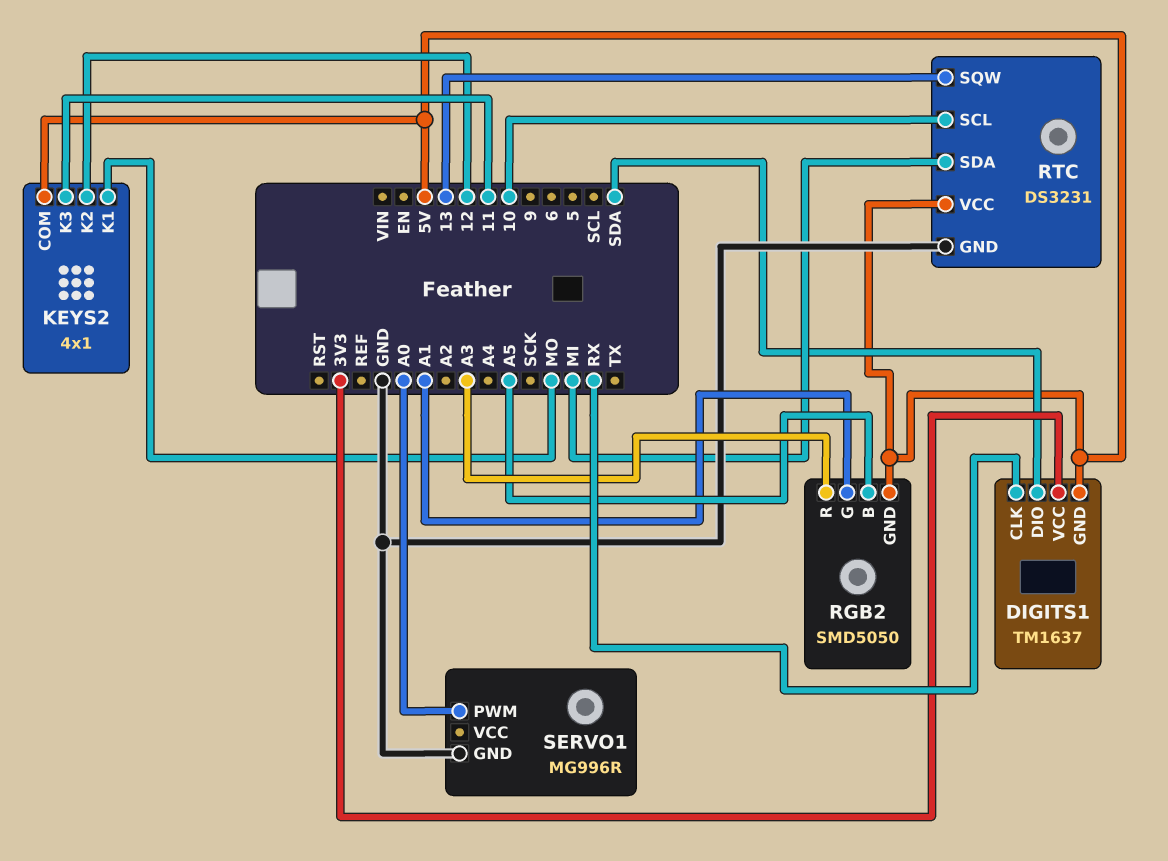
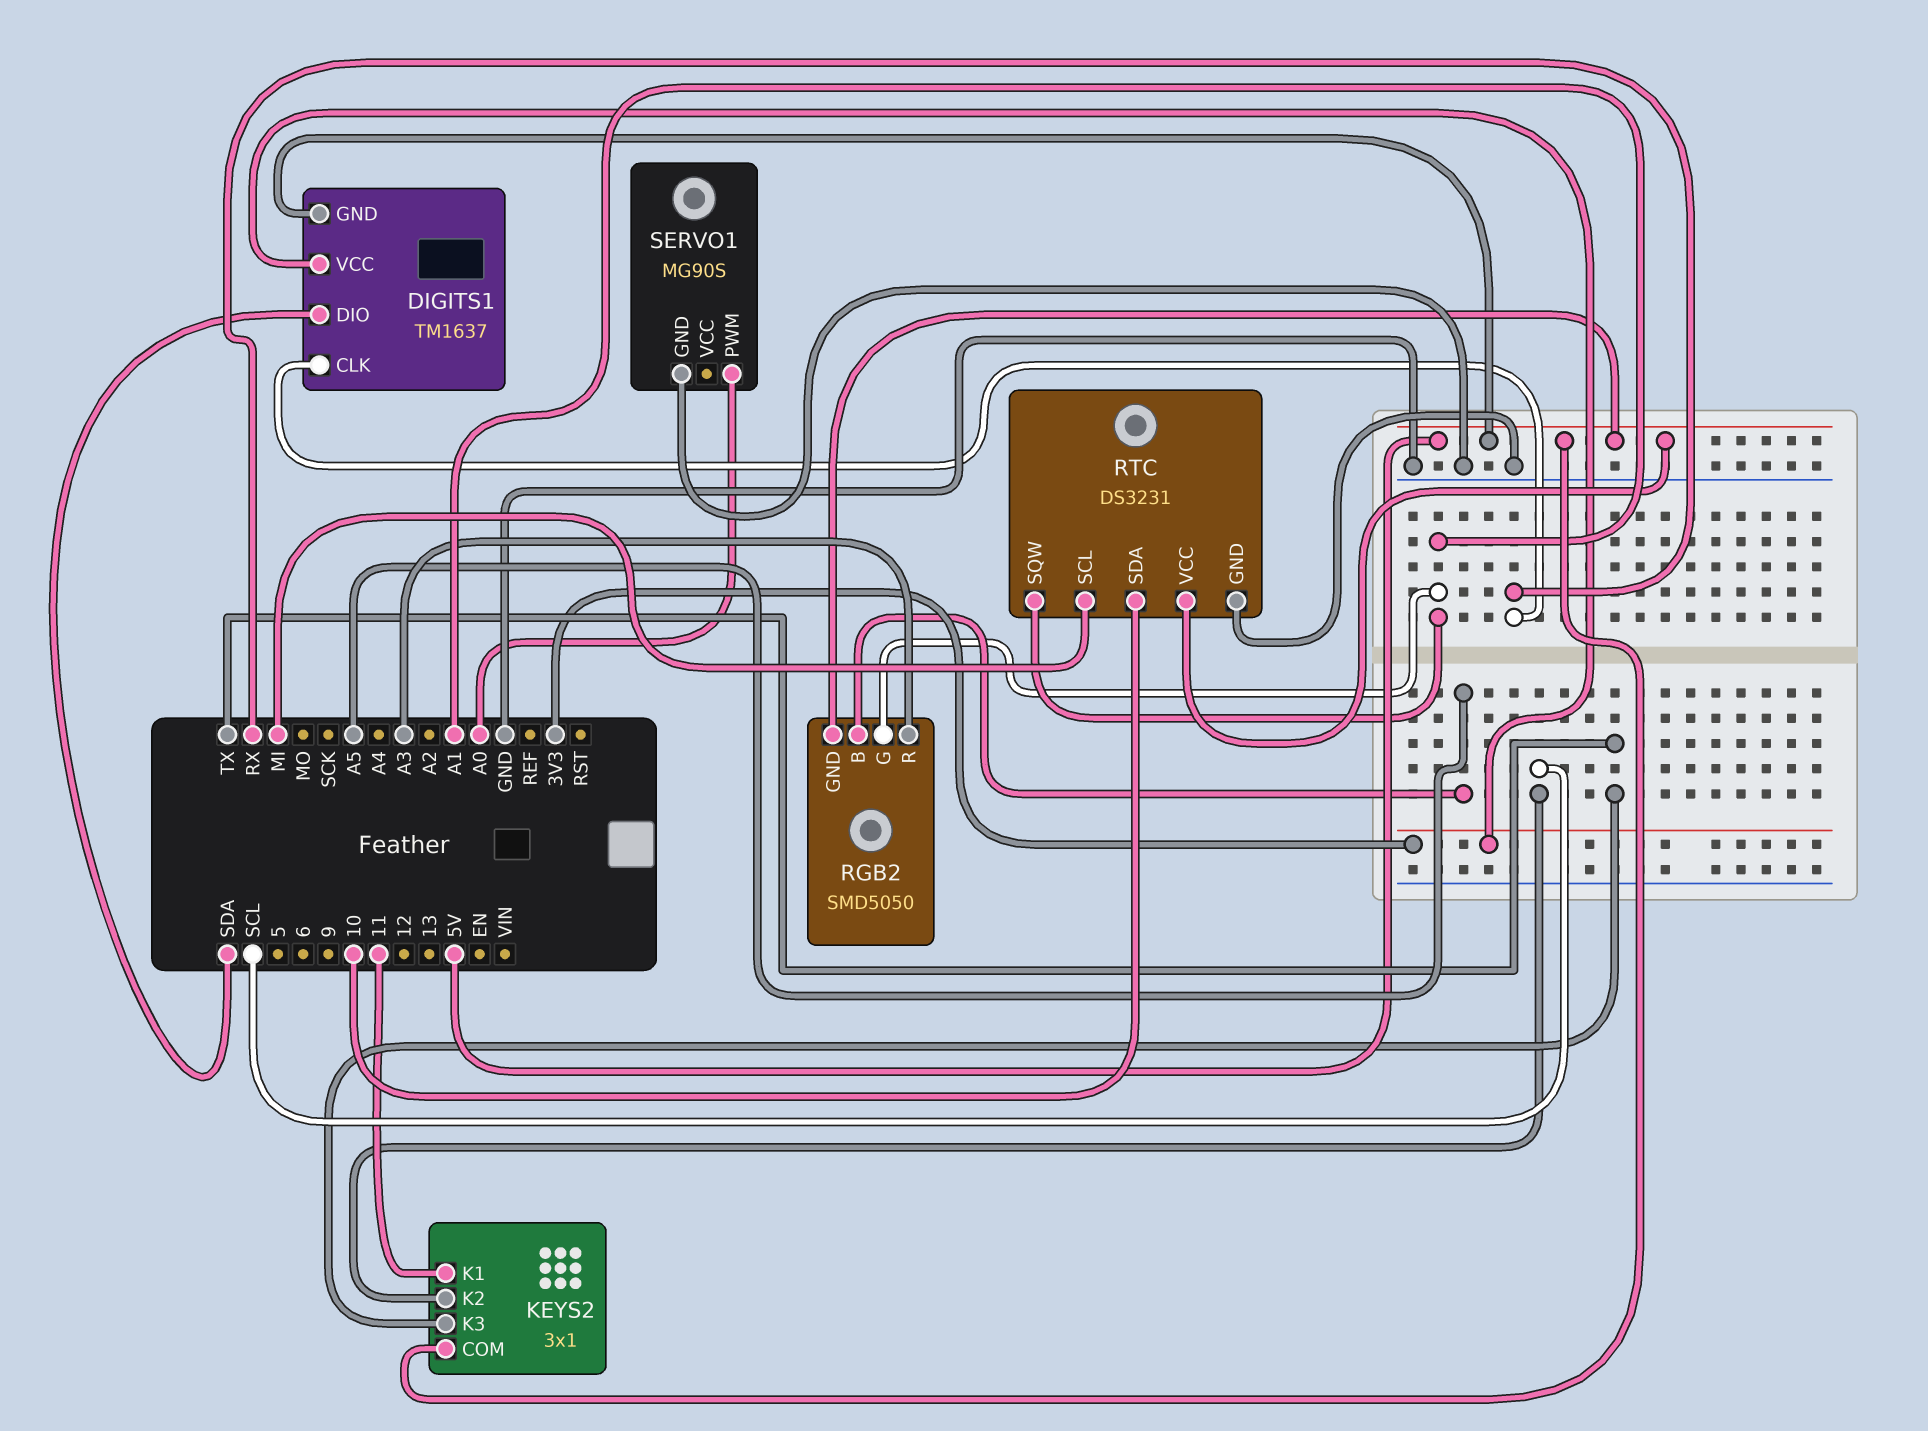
KEYS2: 4x1 -> 3x1
KEYS2 pin K1: MO -> 11
KEYS2 pin K2: 12 -> SCL
KEYS2 pin K3: 11 -> TX
RTC pin SCL: 10 -> MI
RTC pin SDA: MI -> 10
RTC pin SQW: 13 -> A1
SERVO1: MG996R -> MG90S

